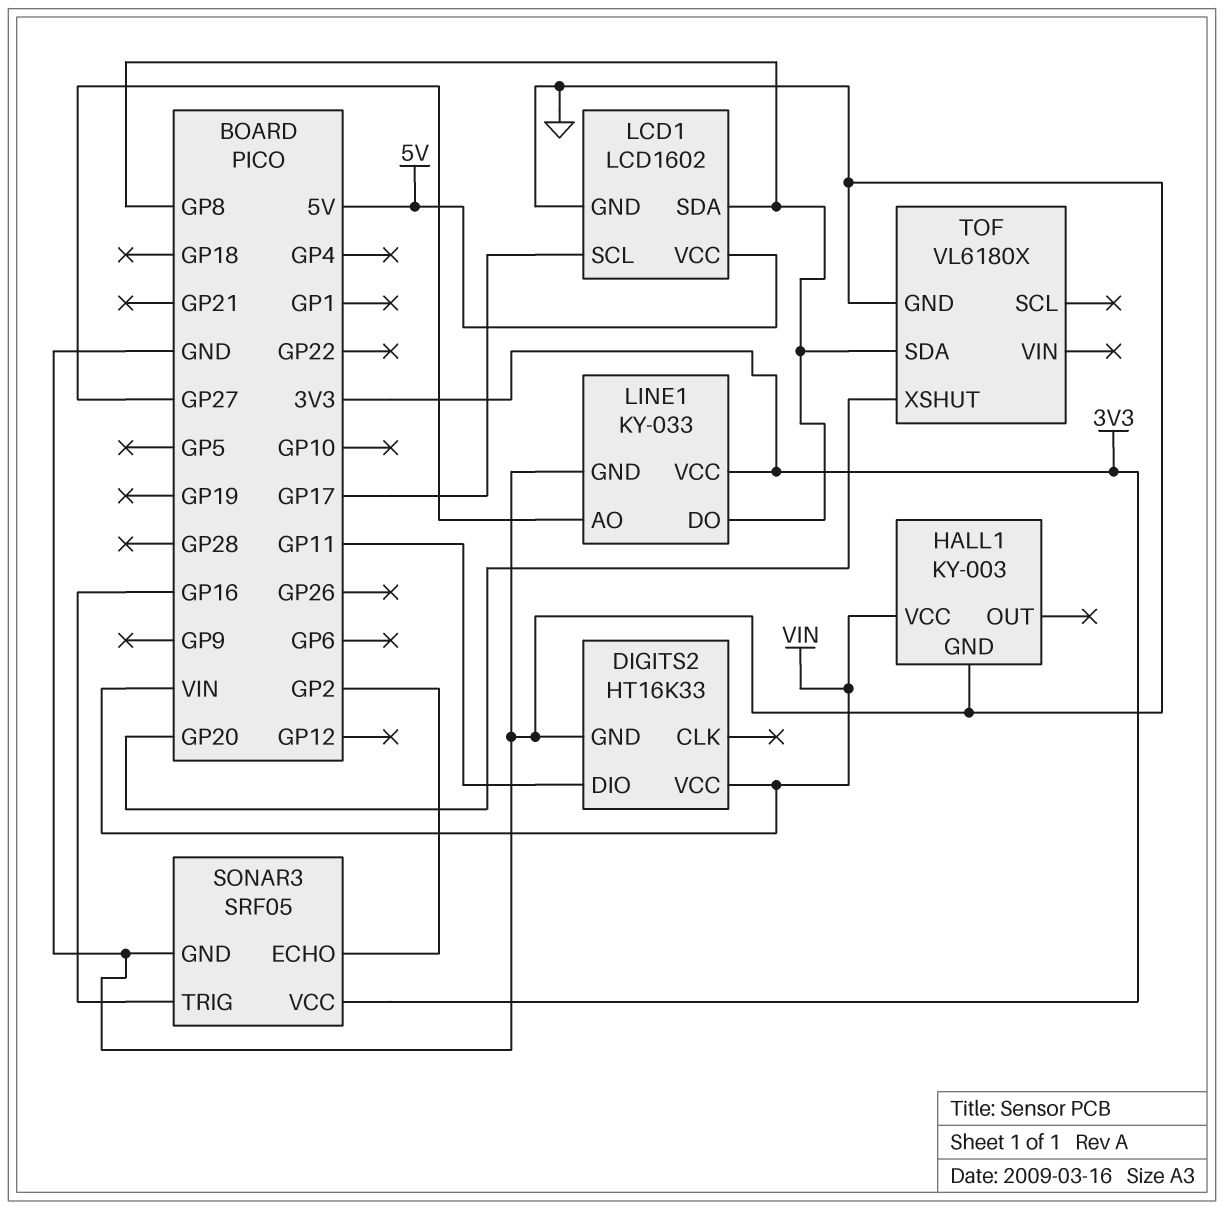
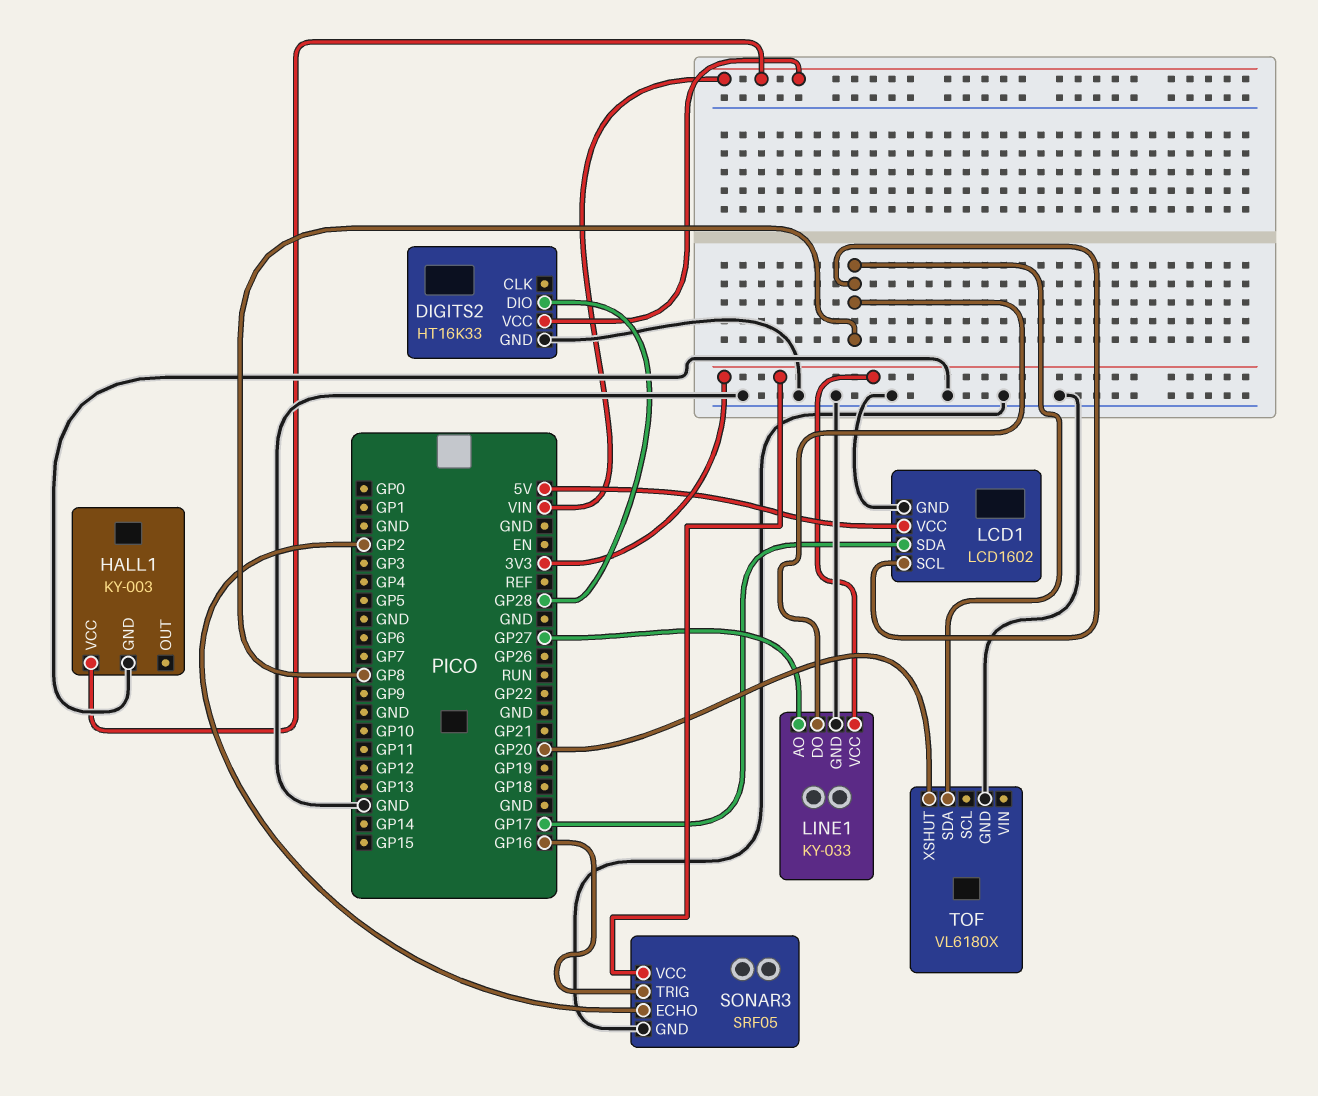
DIGITS2 pin DIO: GP11 -> GP28
LCD1 pin SCL: GP17 -> GP8
LCD1 pin SDA: GP8 -> GP17

